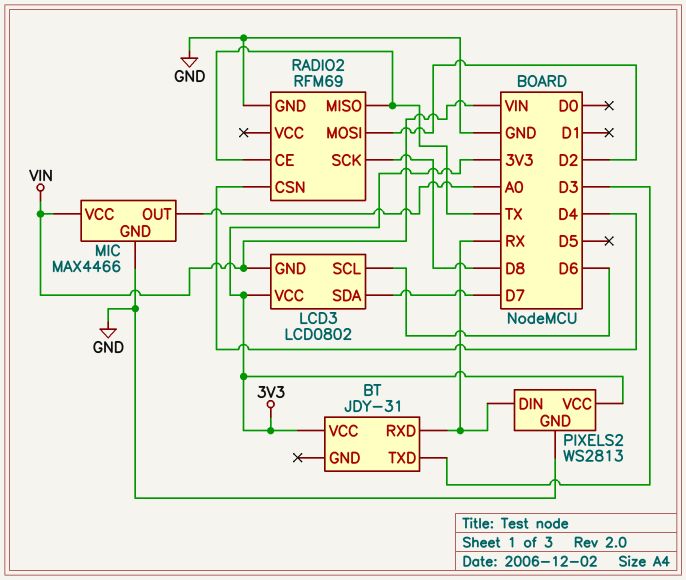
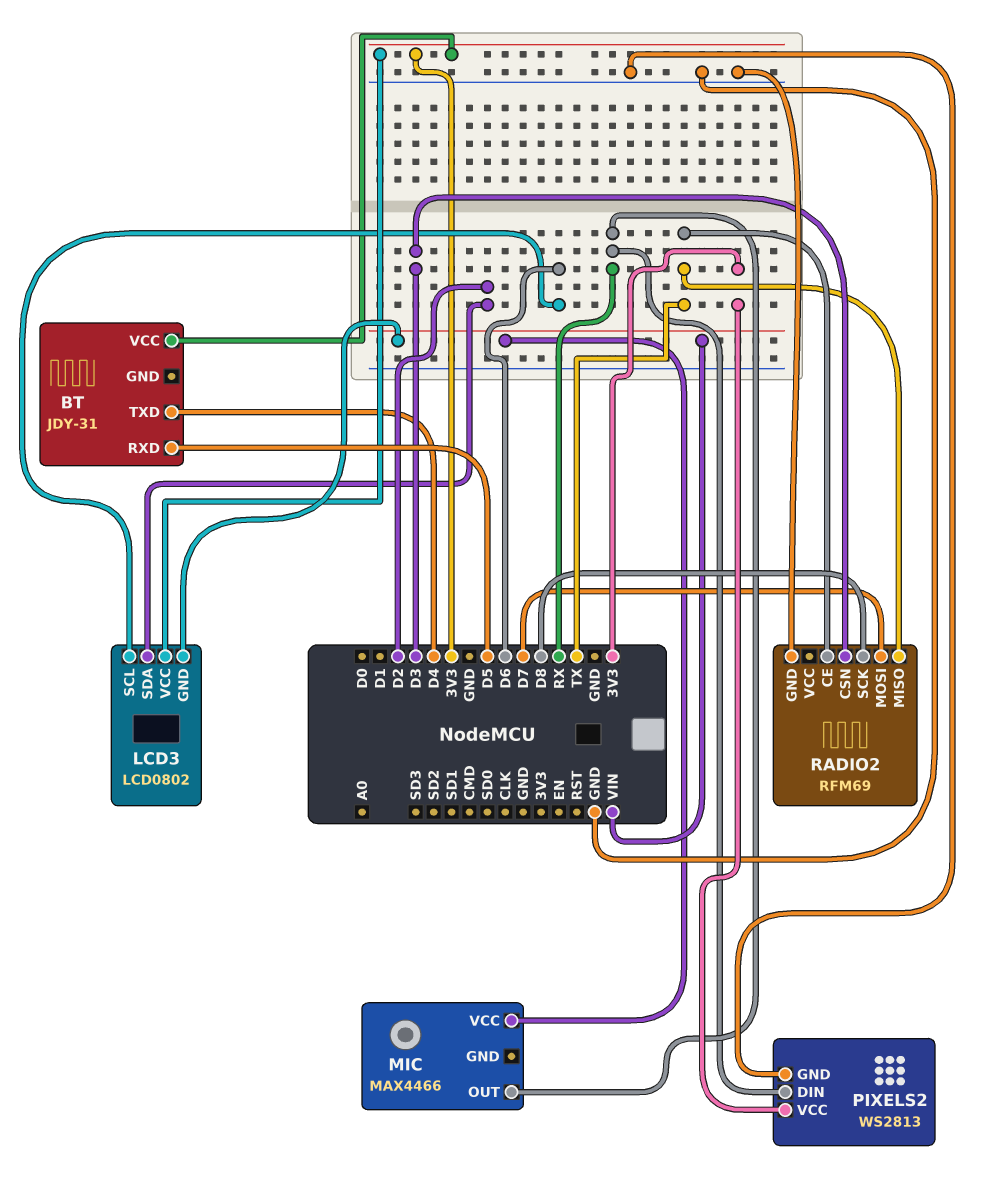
BT pin RXD: RX -> D5
BT pin TXD: D3 -> D4
LCD3 pin SDA: D7 -> D2
MIC pin GND: GND -> none
MIC pin OUT: A0 -> RX
RADIO2 pin CSN: D4 -> D3
RADIO2 pin MOSI: D2 -> D7

